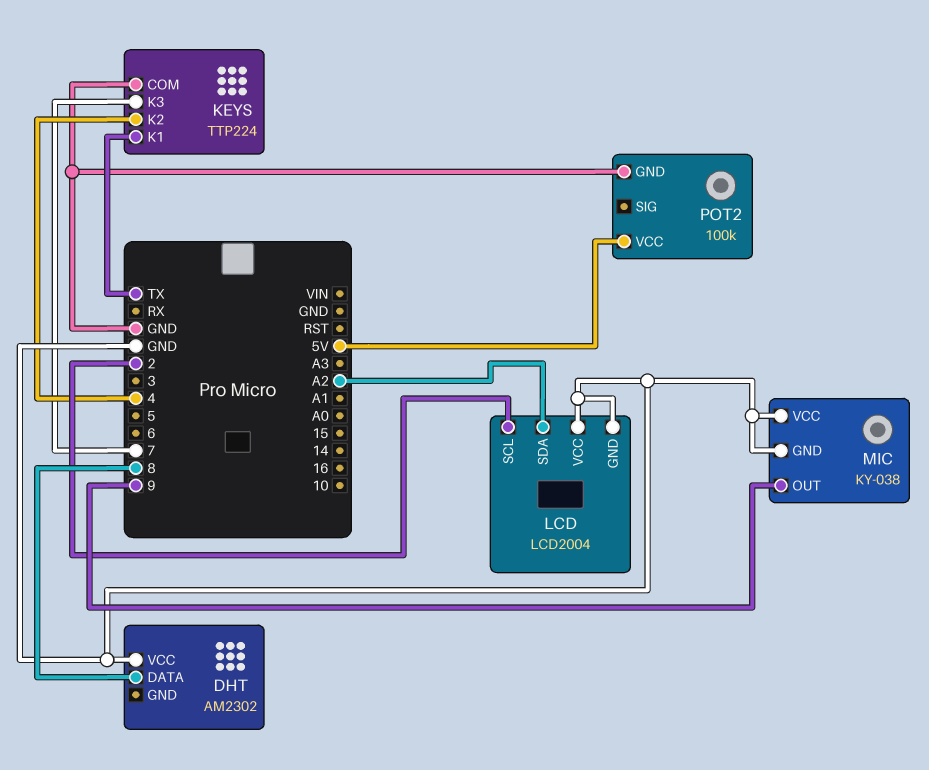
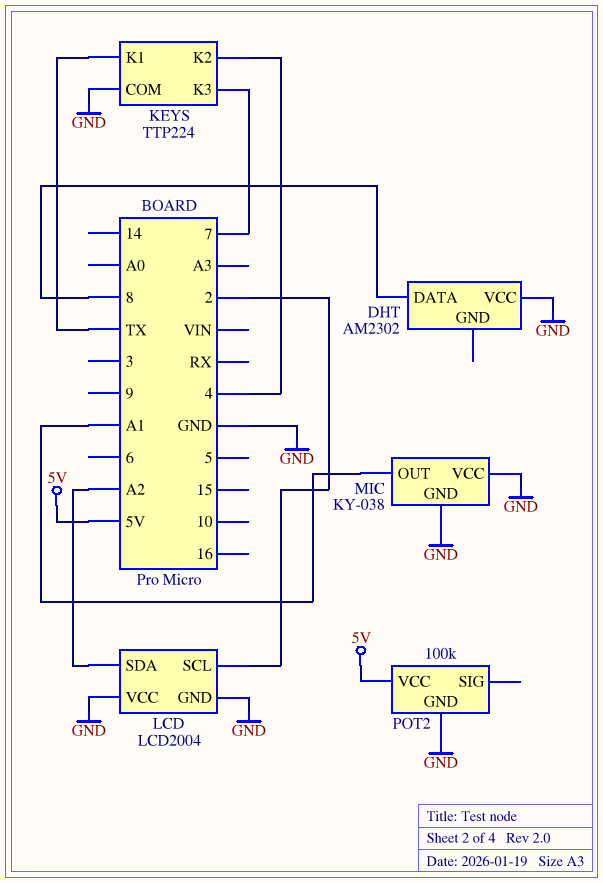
MIC pin OUT: 9 -> A1

